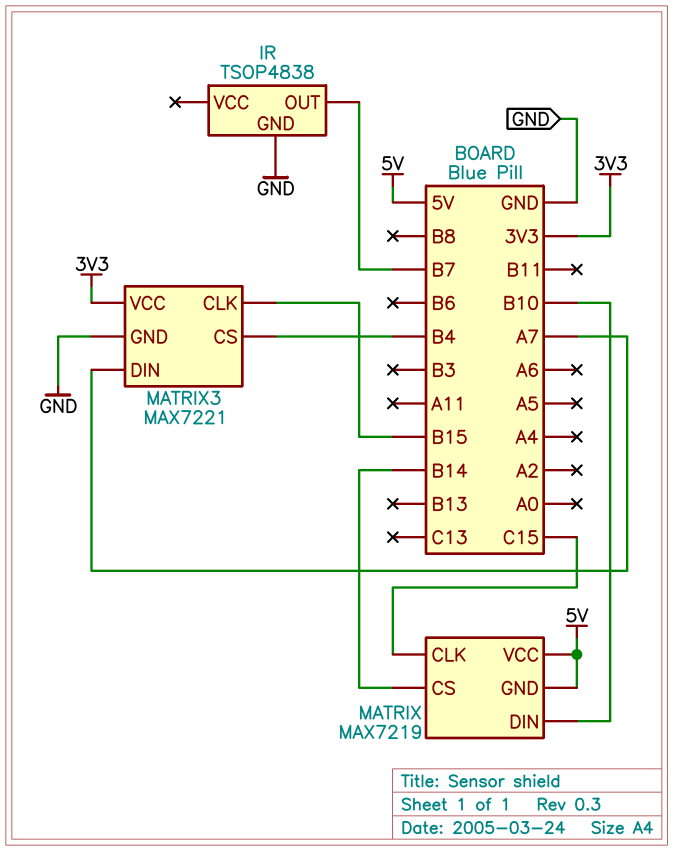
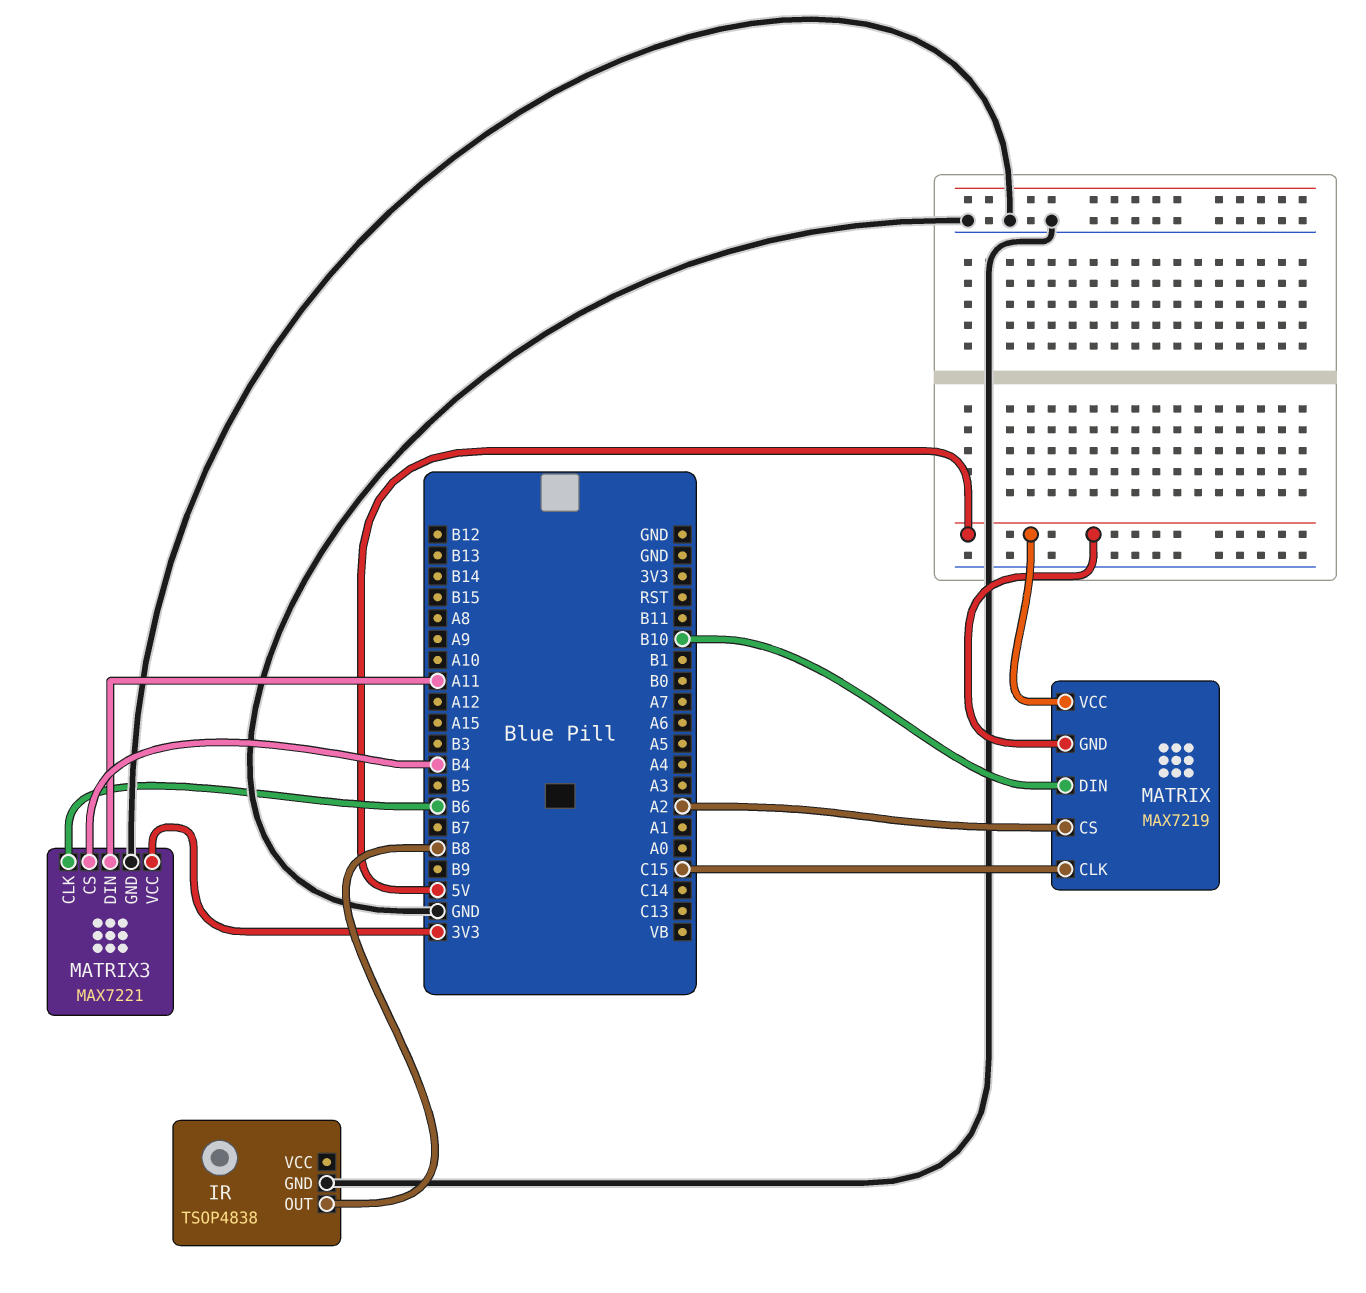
IR pin OUT: B7 -> B8
MATRIX pin CS: B14 -> A2
MATRIX3 pin CLK: B15 -> B6
MATRIX3 pin DIN: A7 -> A11

